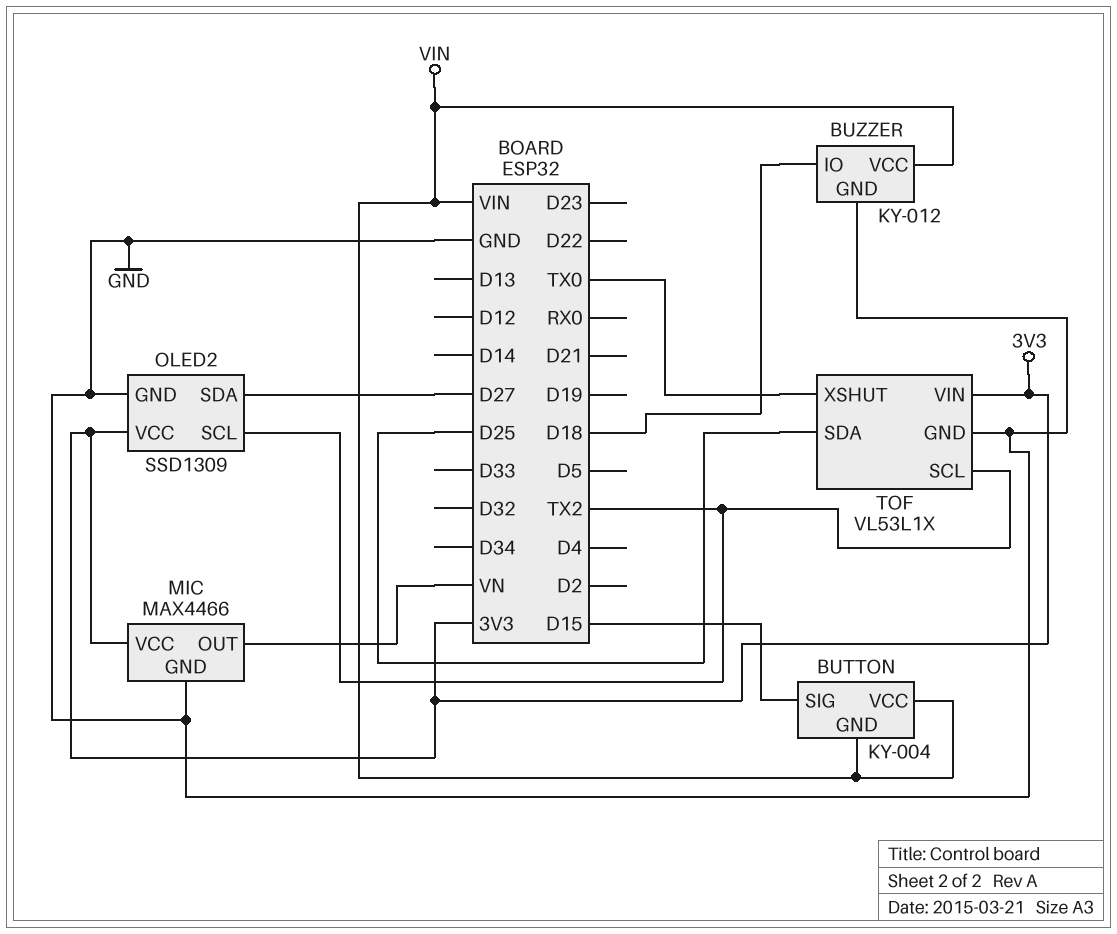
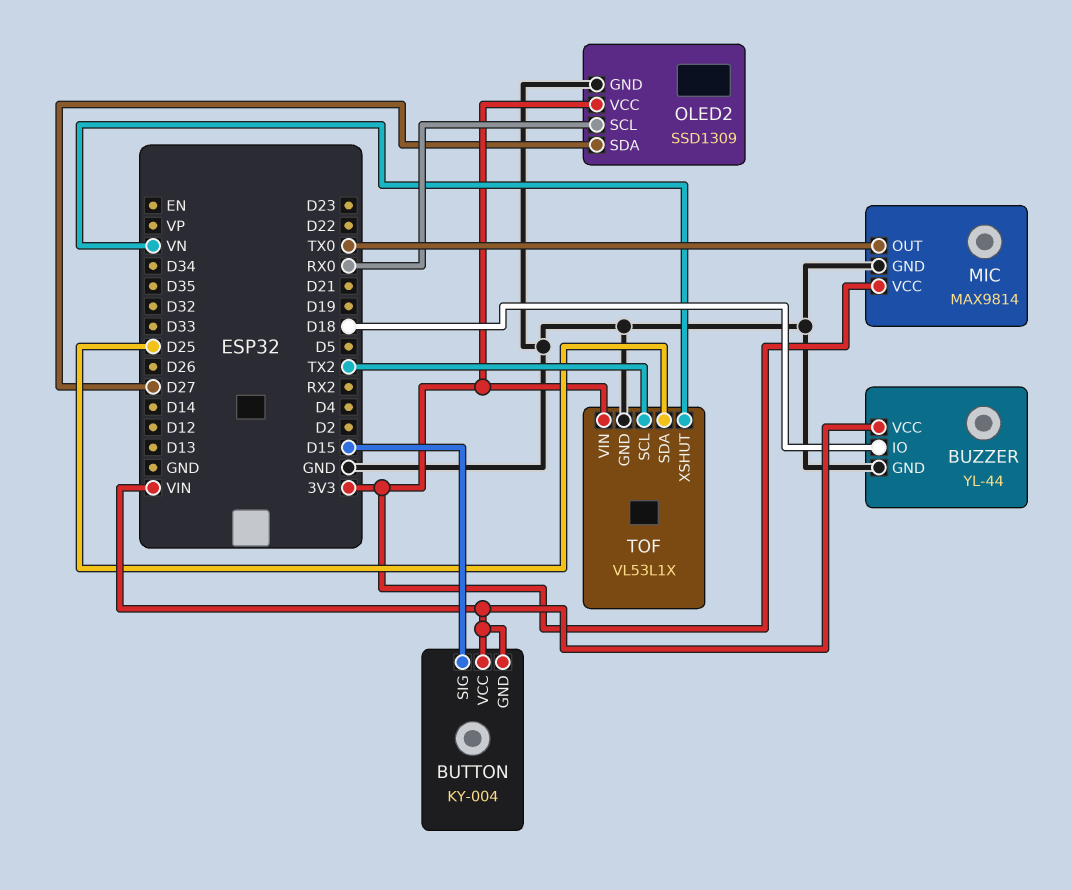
BUZZER: KY-012 -> YL-44
MIC: MAX4466 -> MAX9814
MIC pin OUT: VN -> TX0
OLED2 pin SCL: TX2 -> RX0
TOF pin XSHUT: TX0 -> VN

